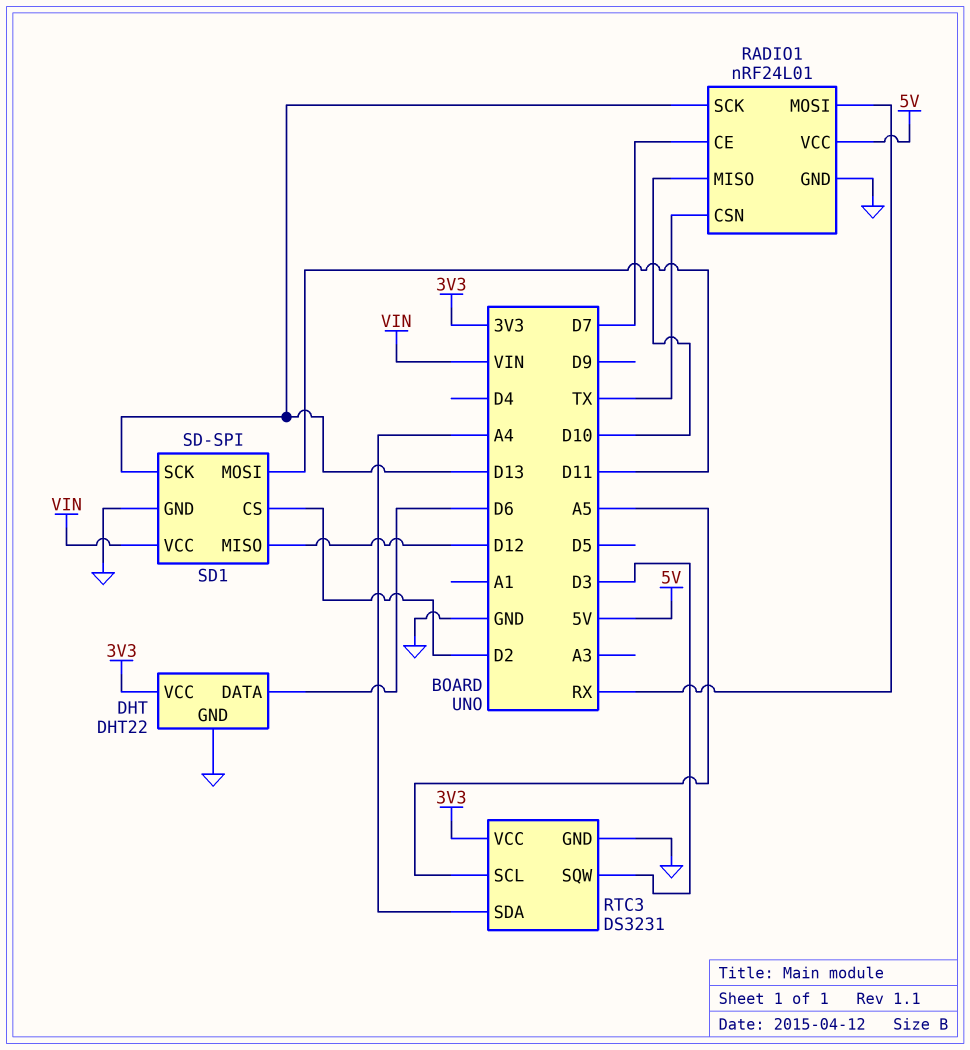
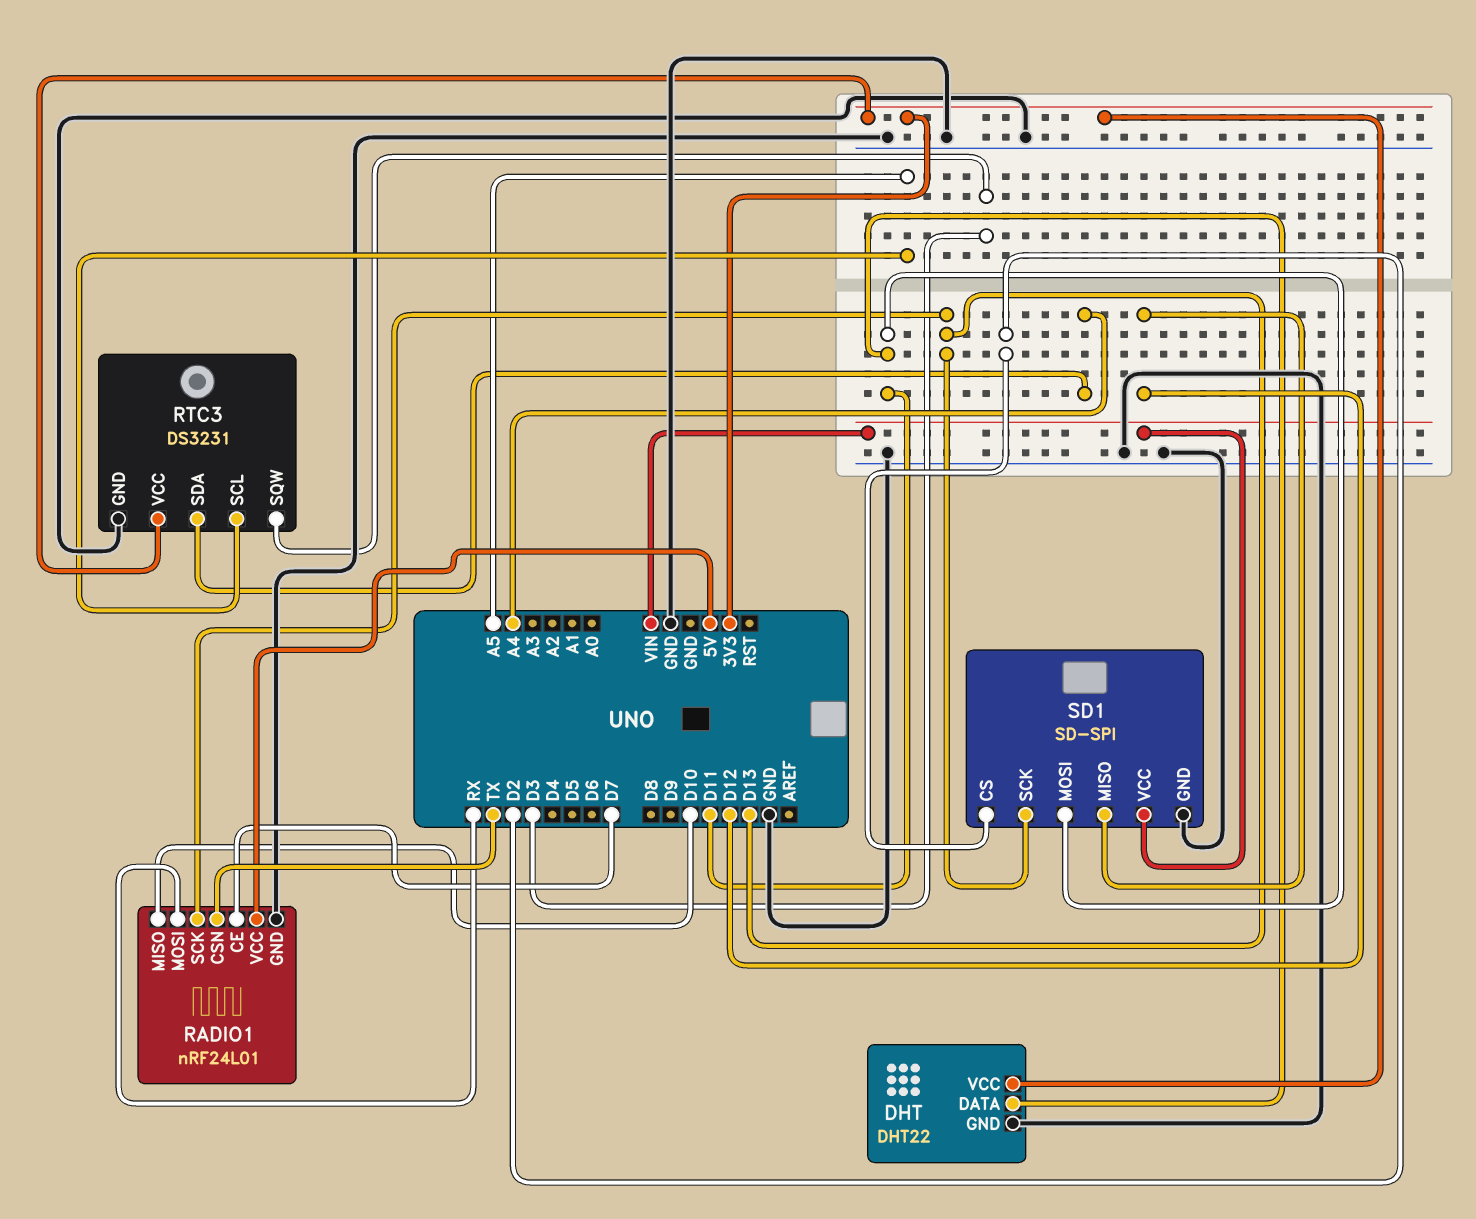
DHT pin DATA: D6 -> D11

